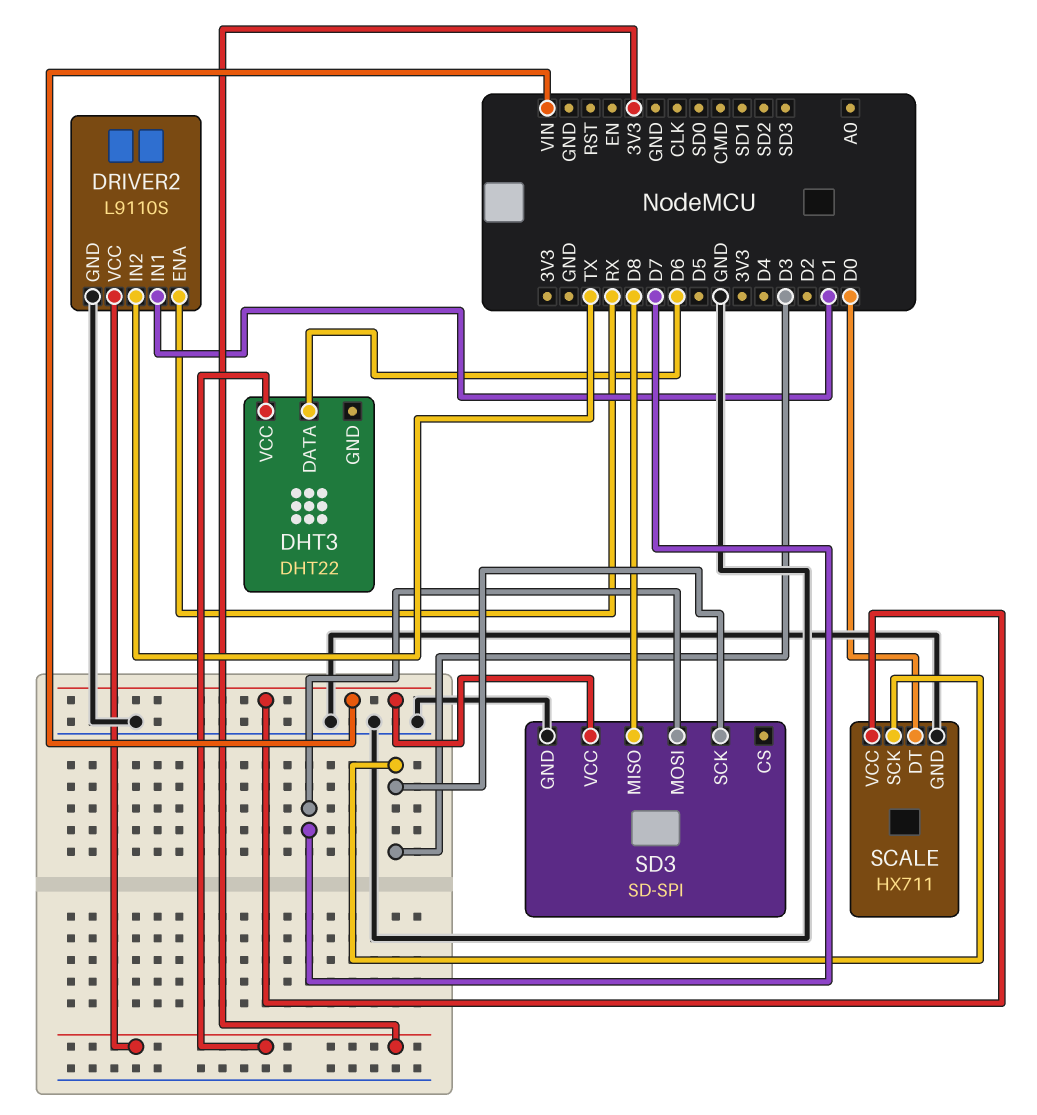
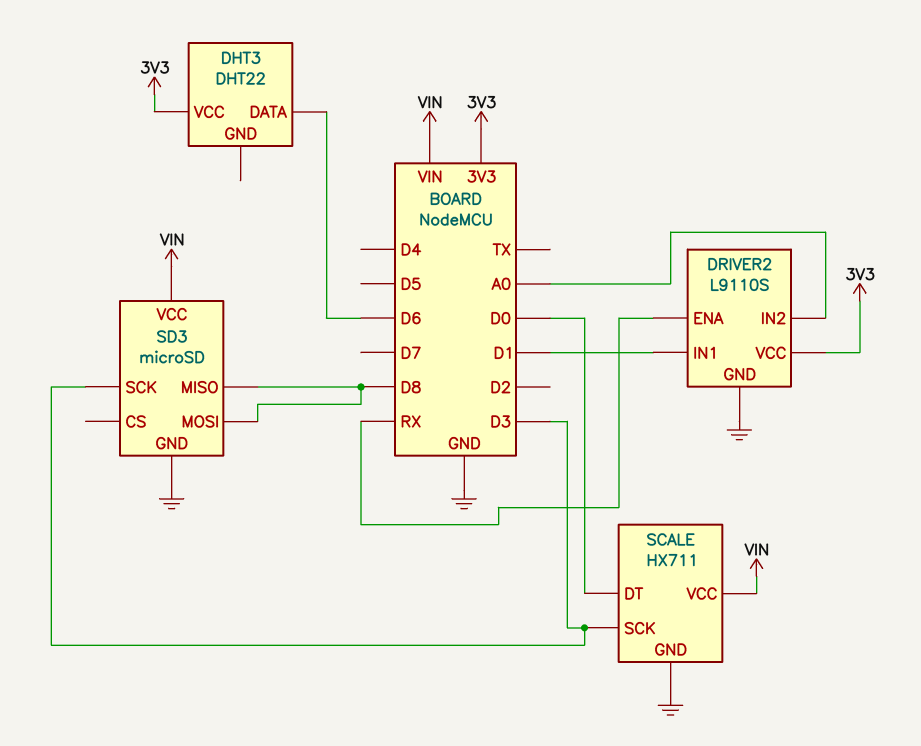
DRIVER2 pin IN2: TX -> A0
SD3: SD-SPI -> microSD
SD3 pin MOSI: D7 -> D8

